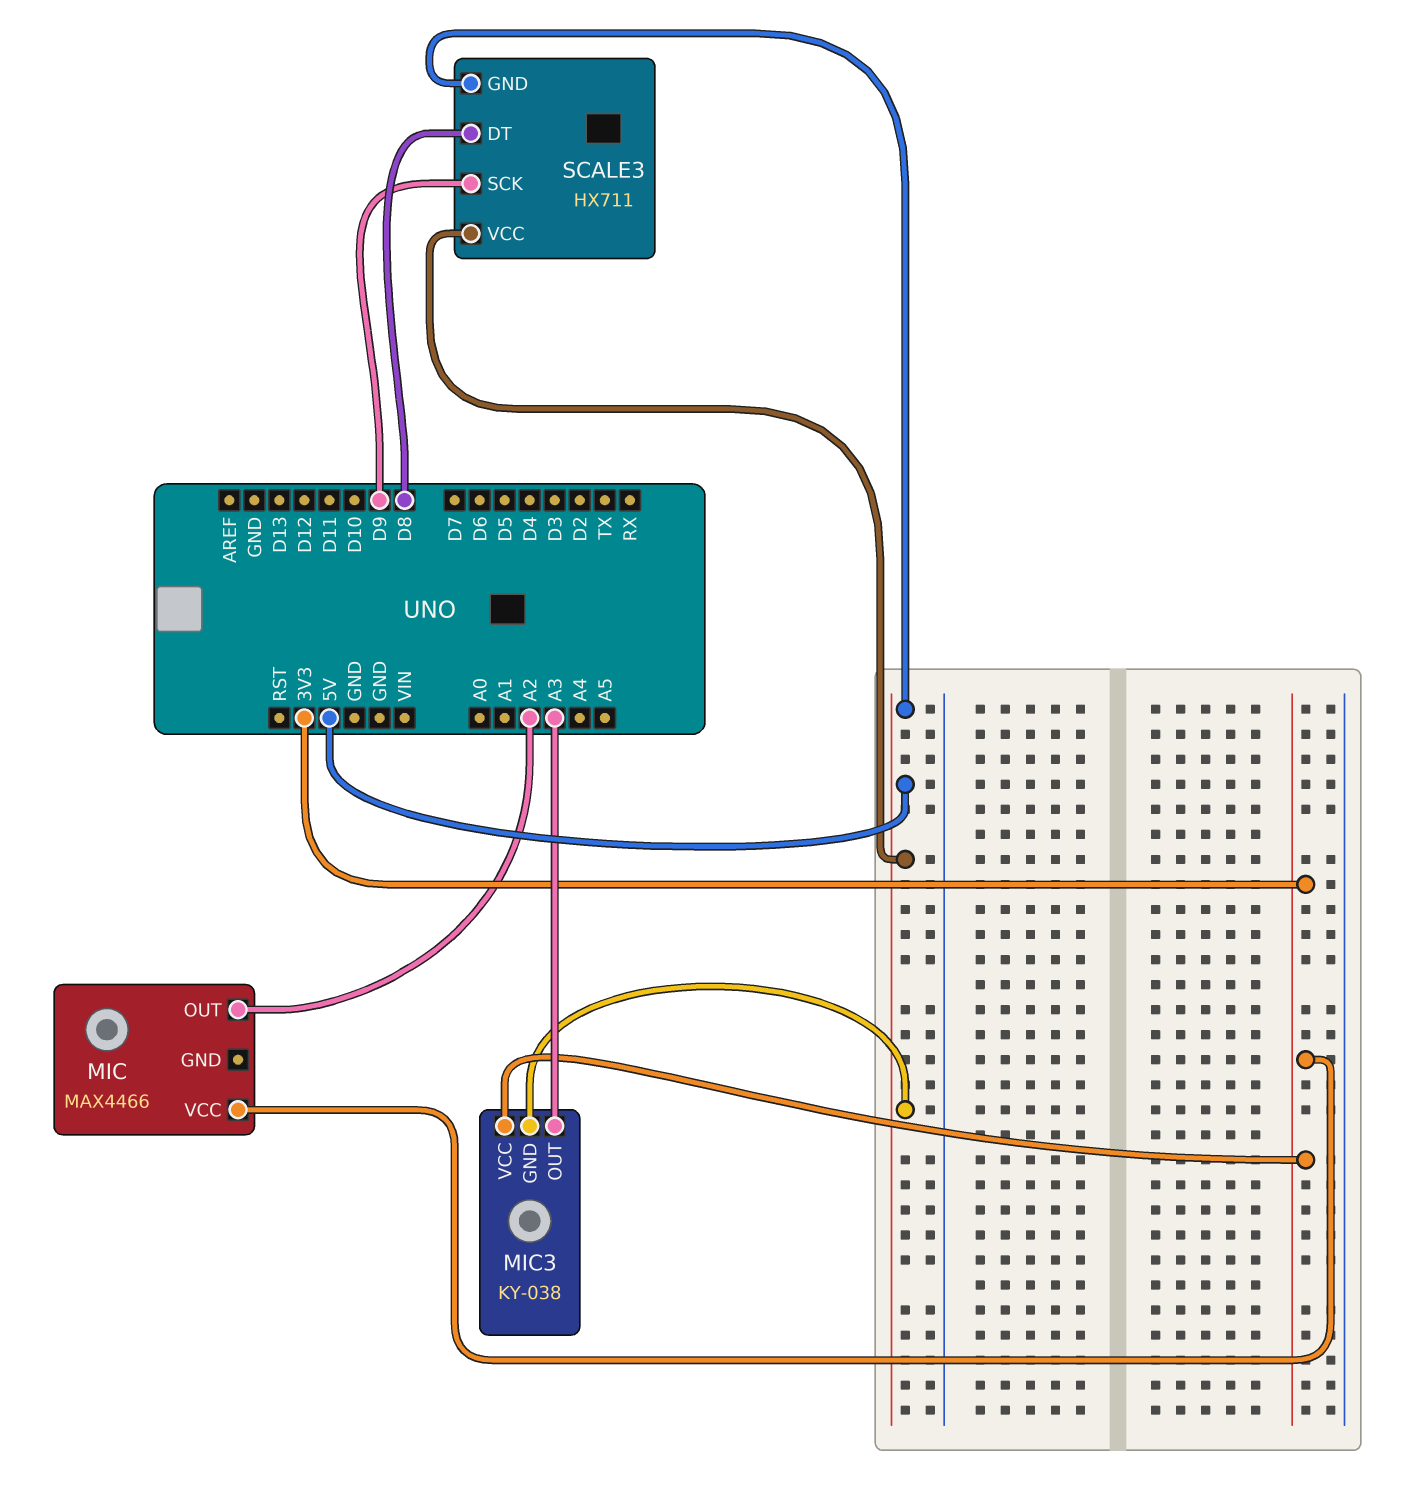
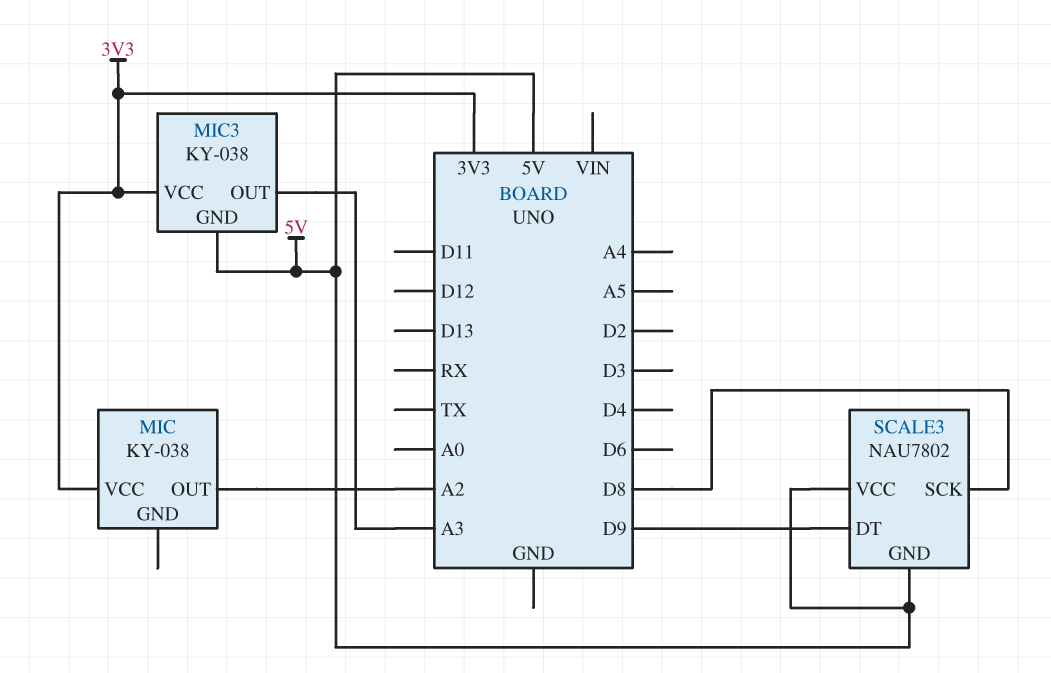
MIC: MAX4466 -> KY-038
SCALE3: HX711 -> NAU7802
SCALE3 pin DT: D8 -> D9
SCALE3 pin SCK: D9 -> D8

